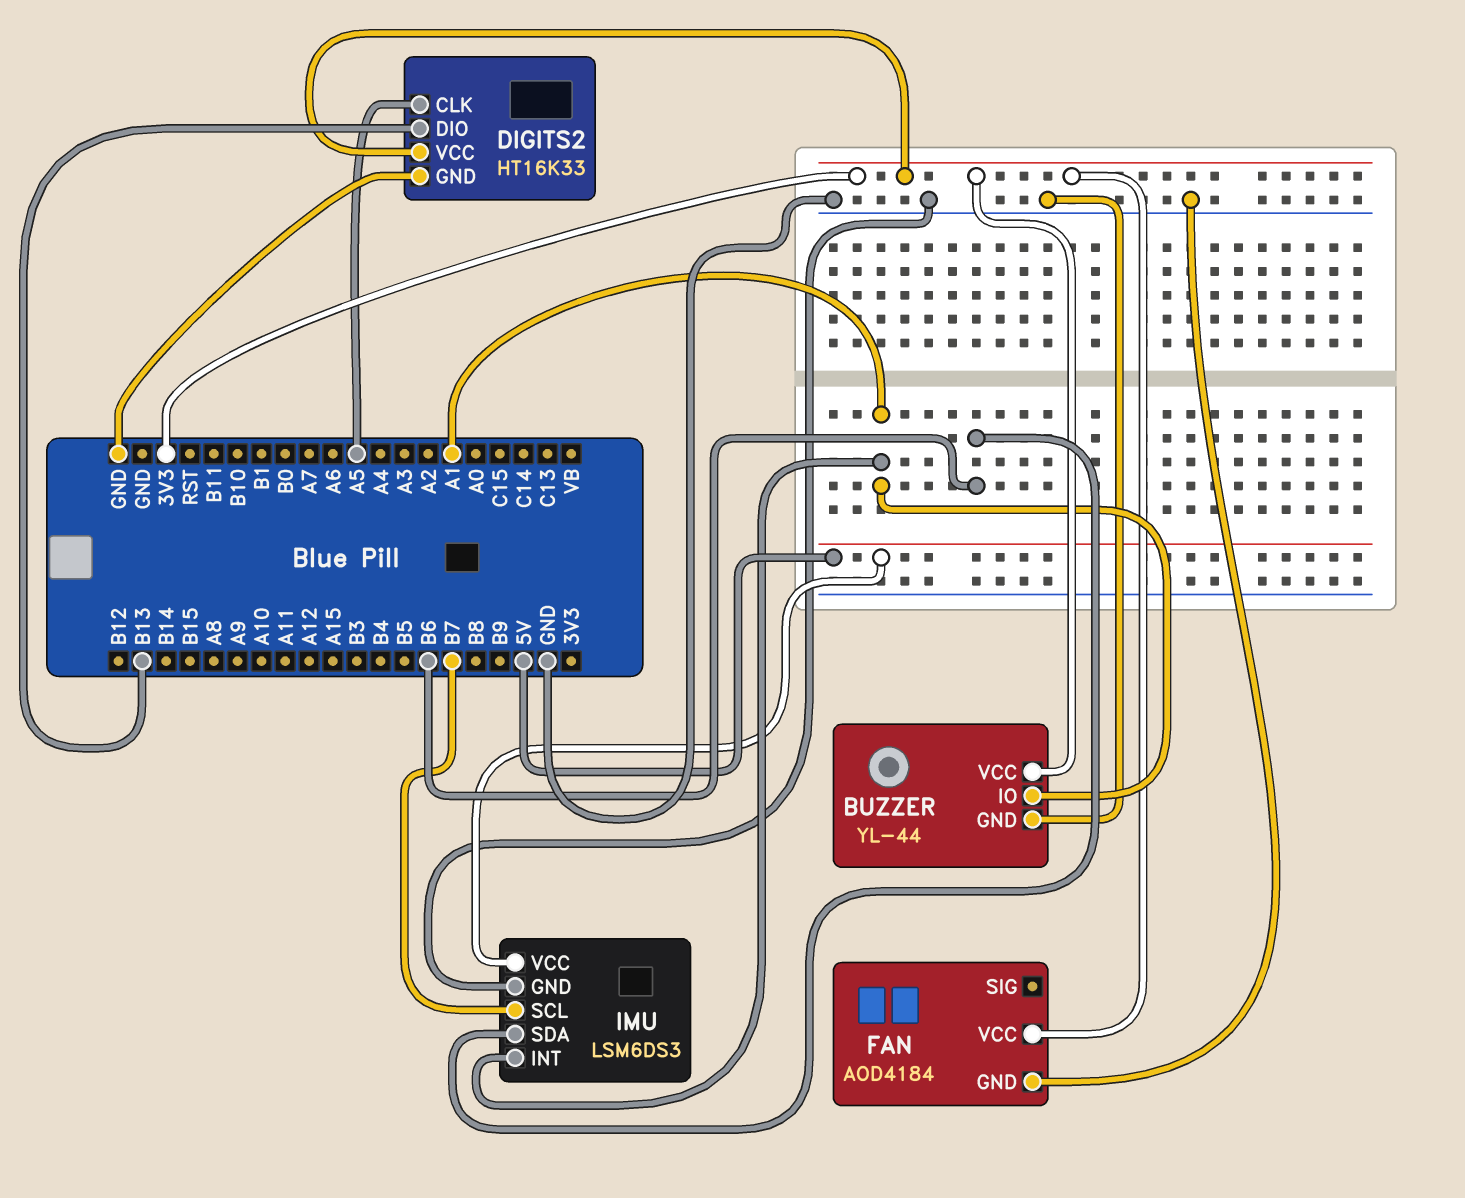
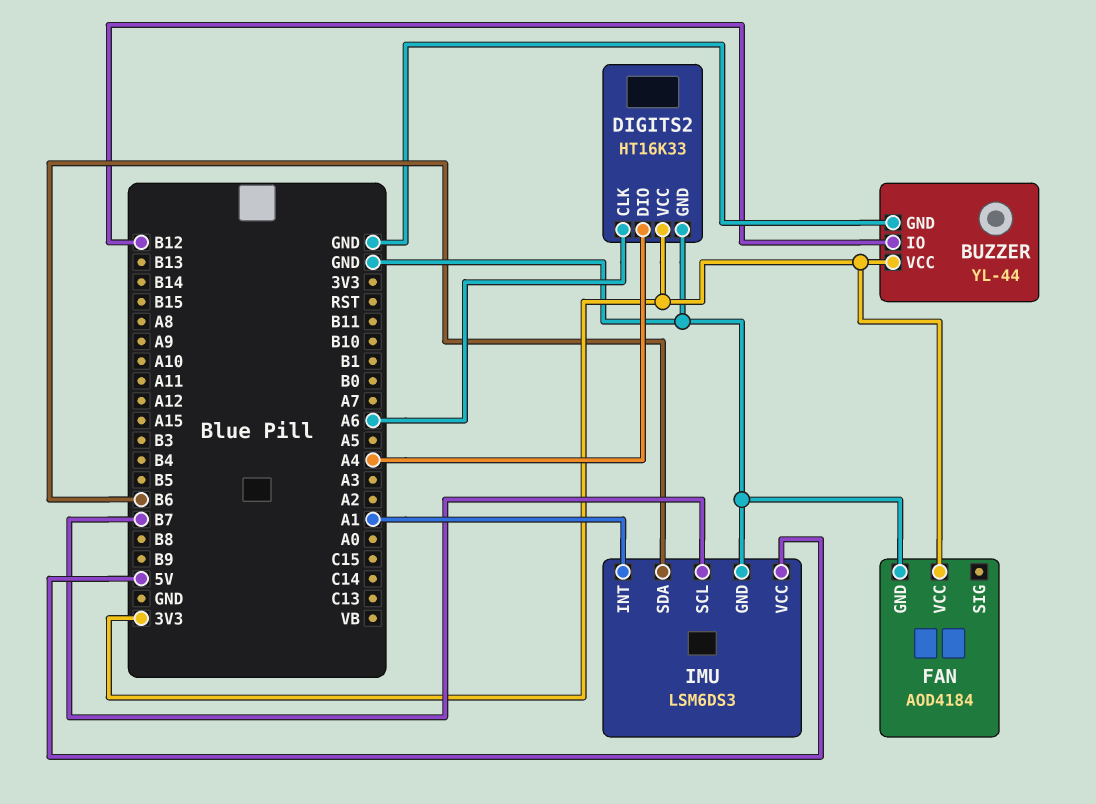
BUZZER pin IO: A1 -> B12
DIGITS2 pin CLK: A5 -> A6
DIGITS2 pin DIO: B13 -> A4

